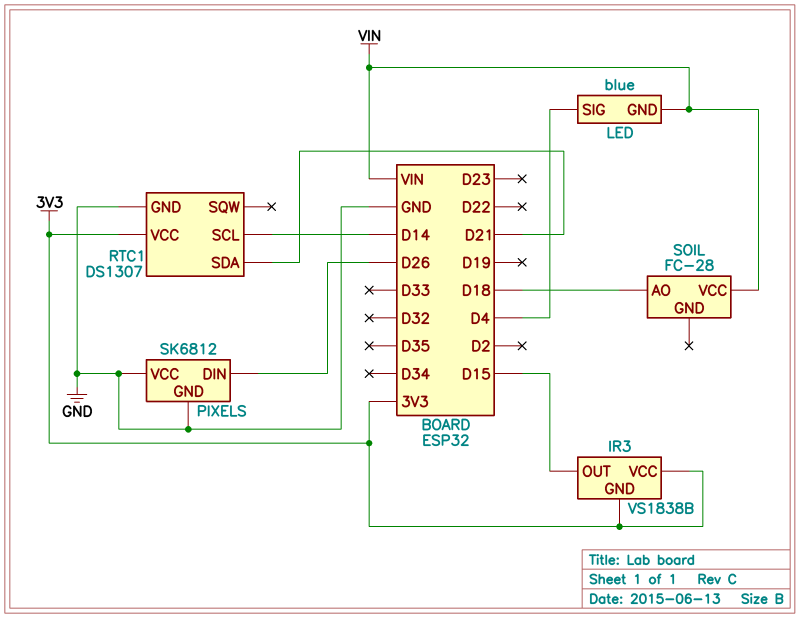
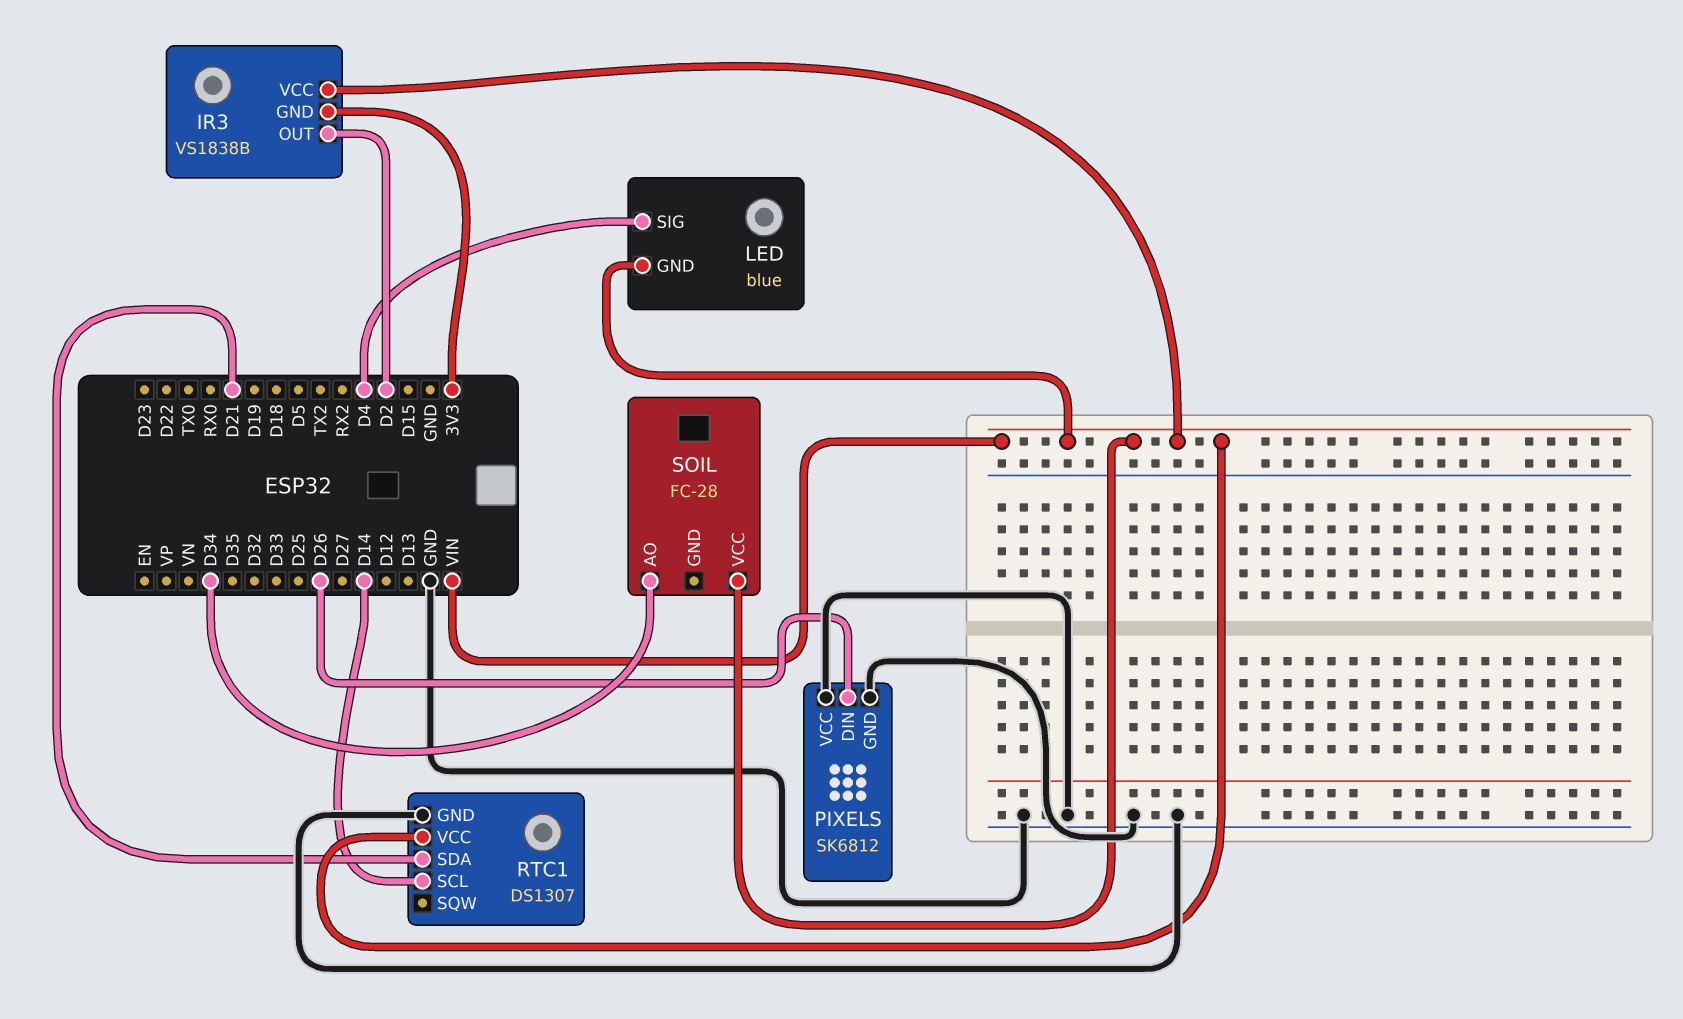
IR3 pin OUT: D15 -> D2
IR3 pin VCC: 3V3 -> VIN
RTC1 pin VCC: 3V3 -> VIN
SOIL pin AO: D18 -> D34

